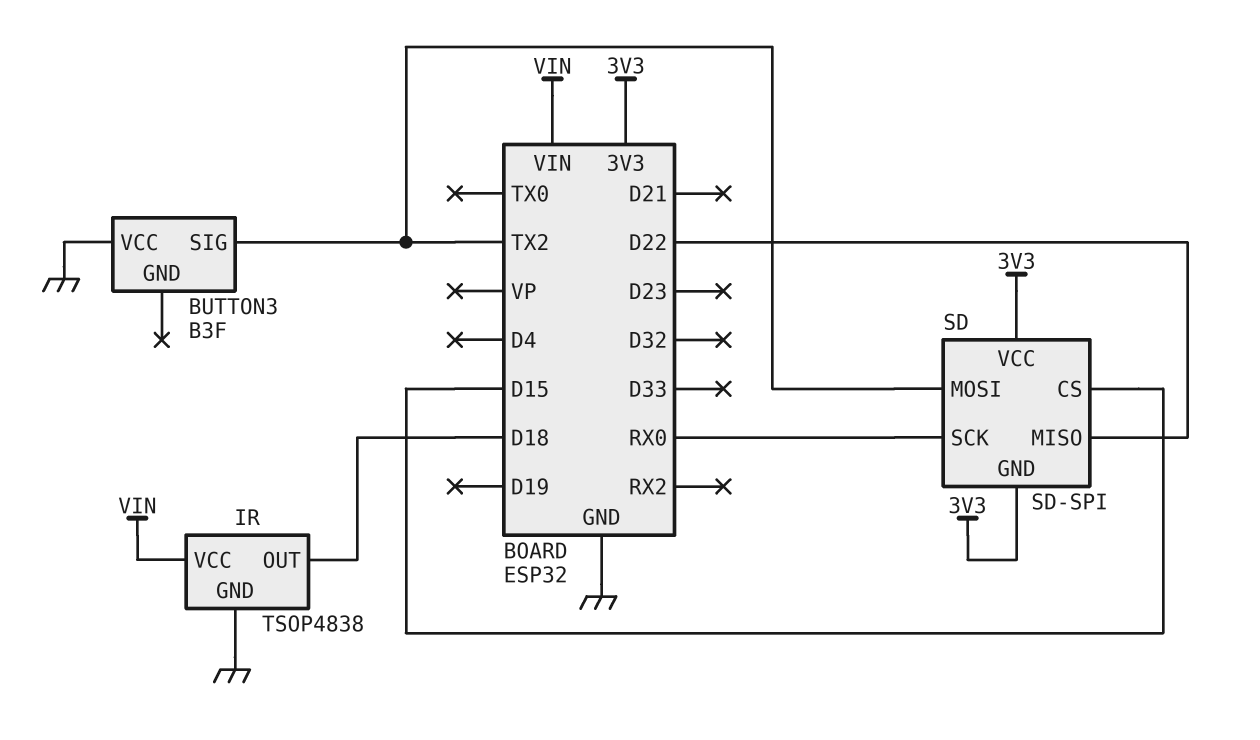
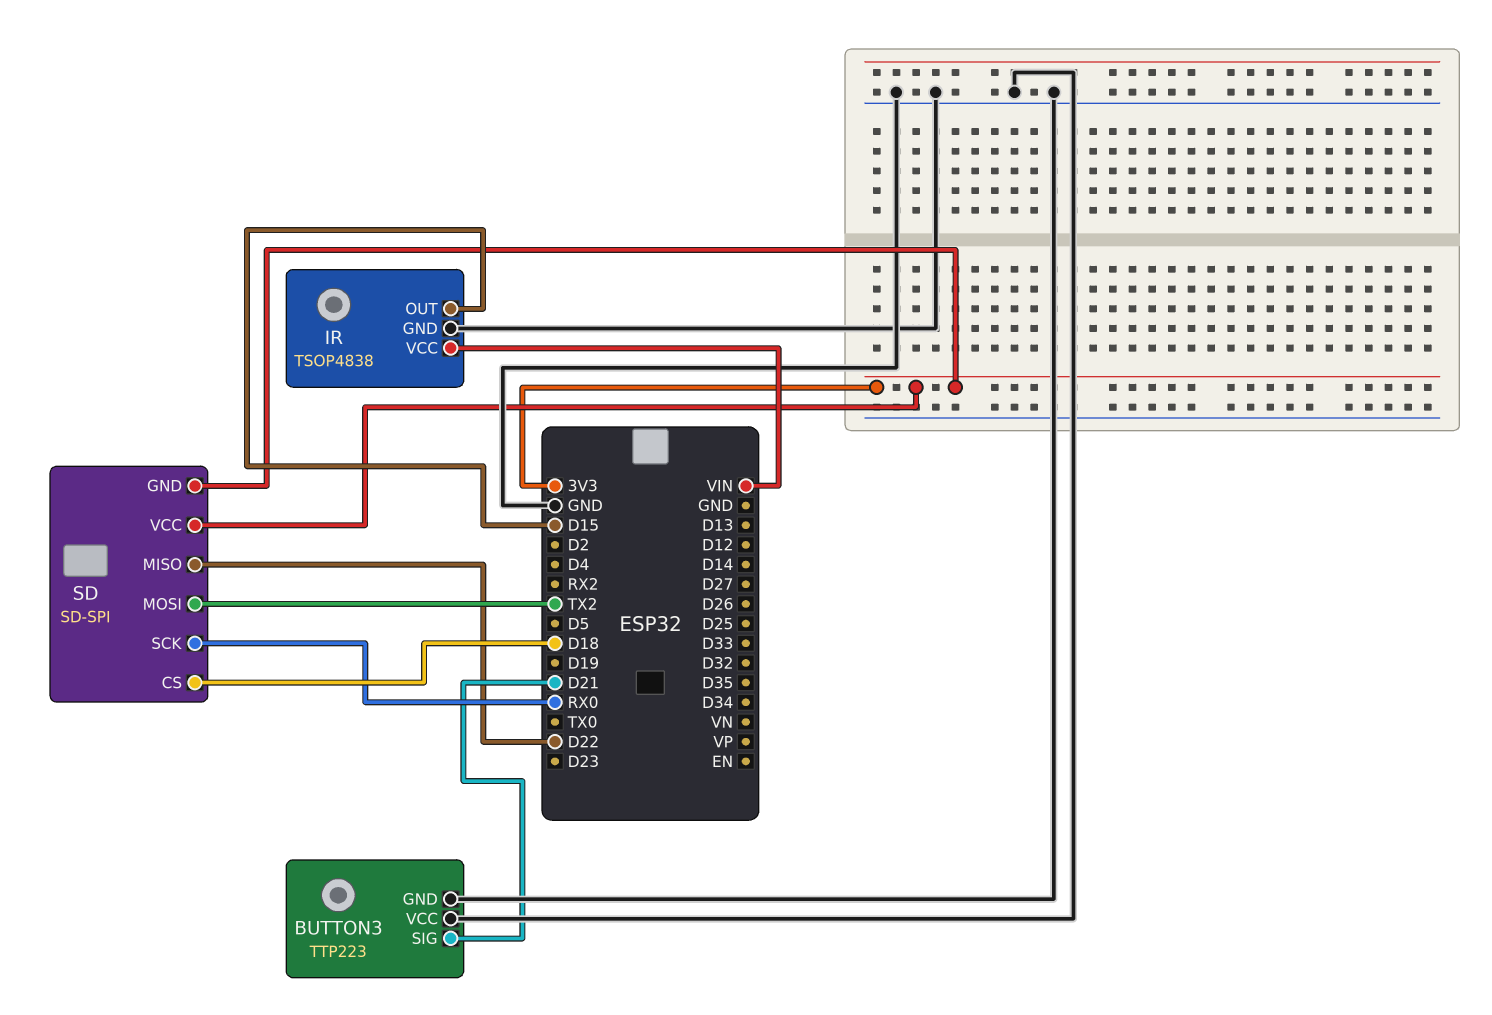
BUTTON3: B3F -> TTP223
BUTTON3 pin GND: none -> GND
BUTTON3 pin SIG: TX2 -> D21
IR pin OUT: D18 -> D15
SD pin CS: D15 -> D18

